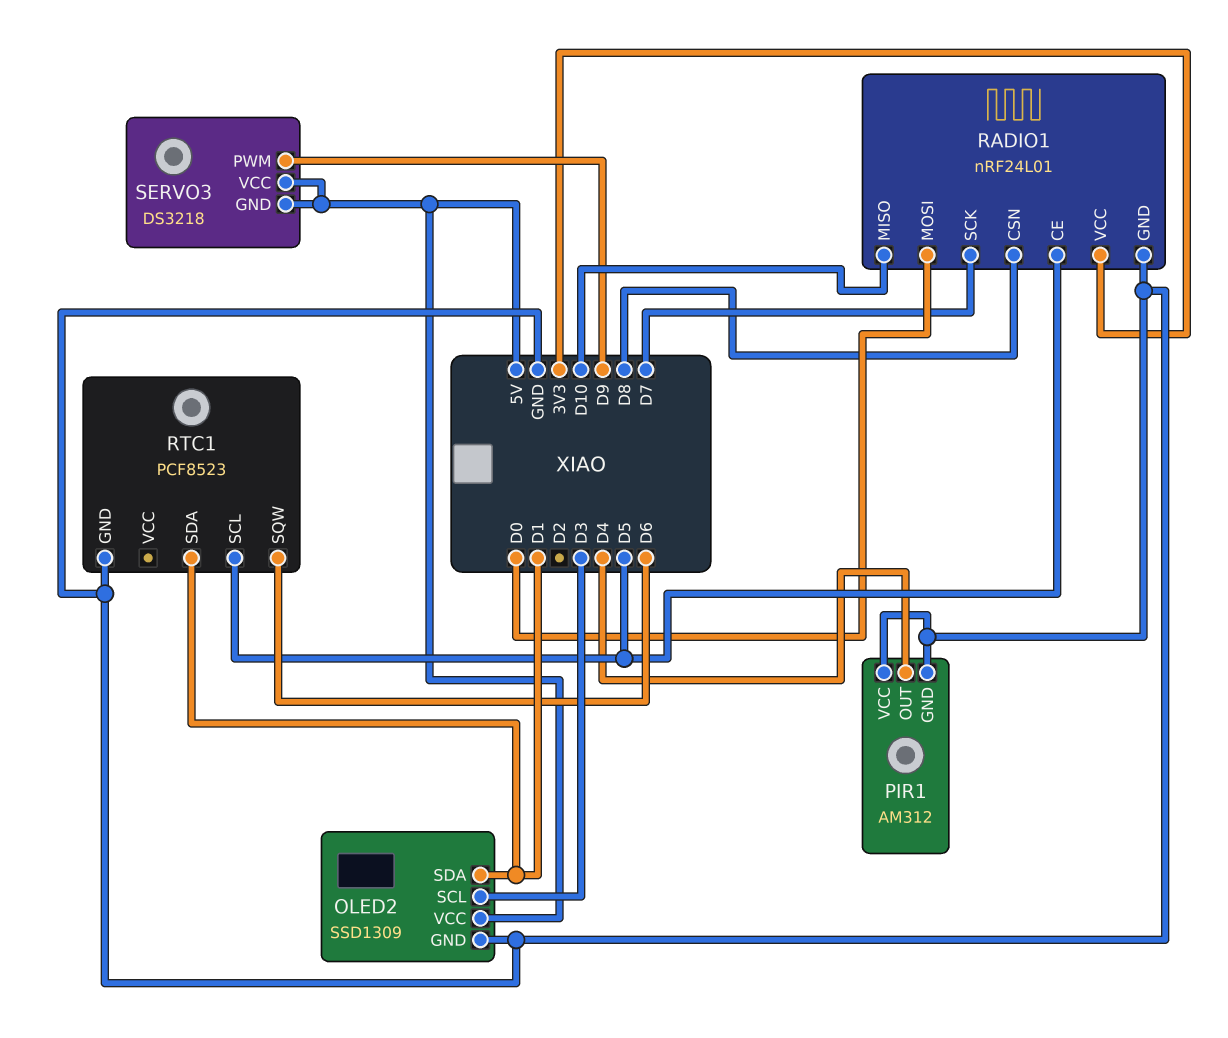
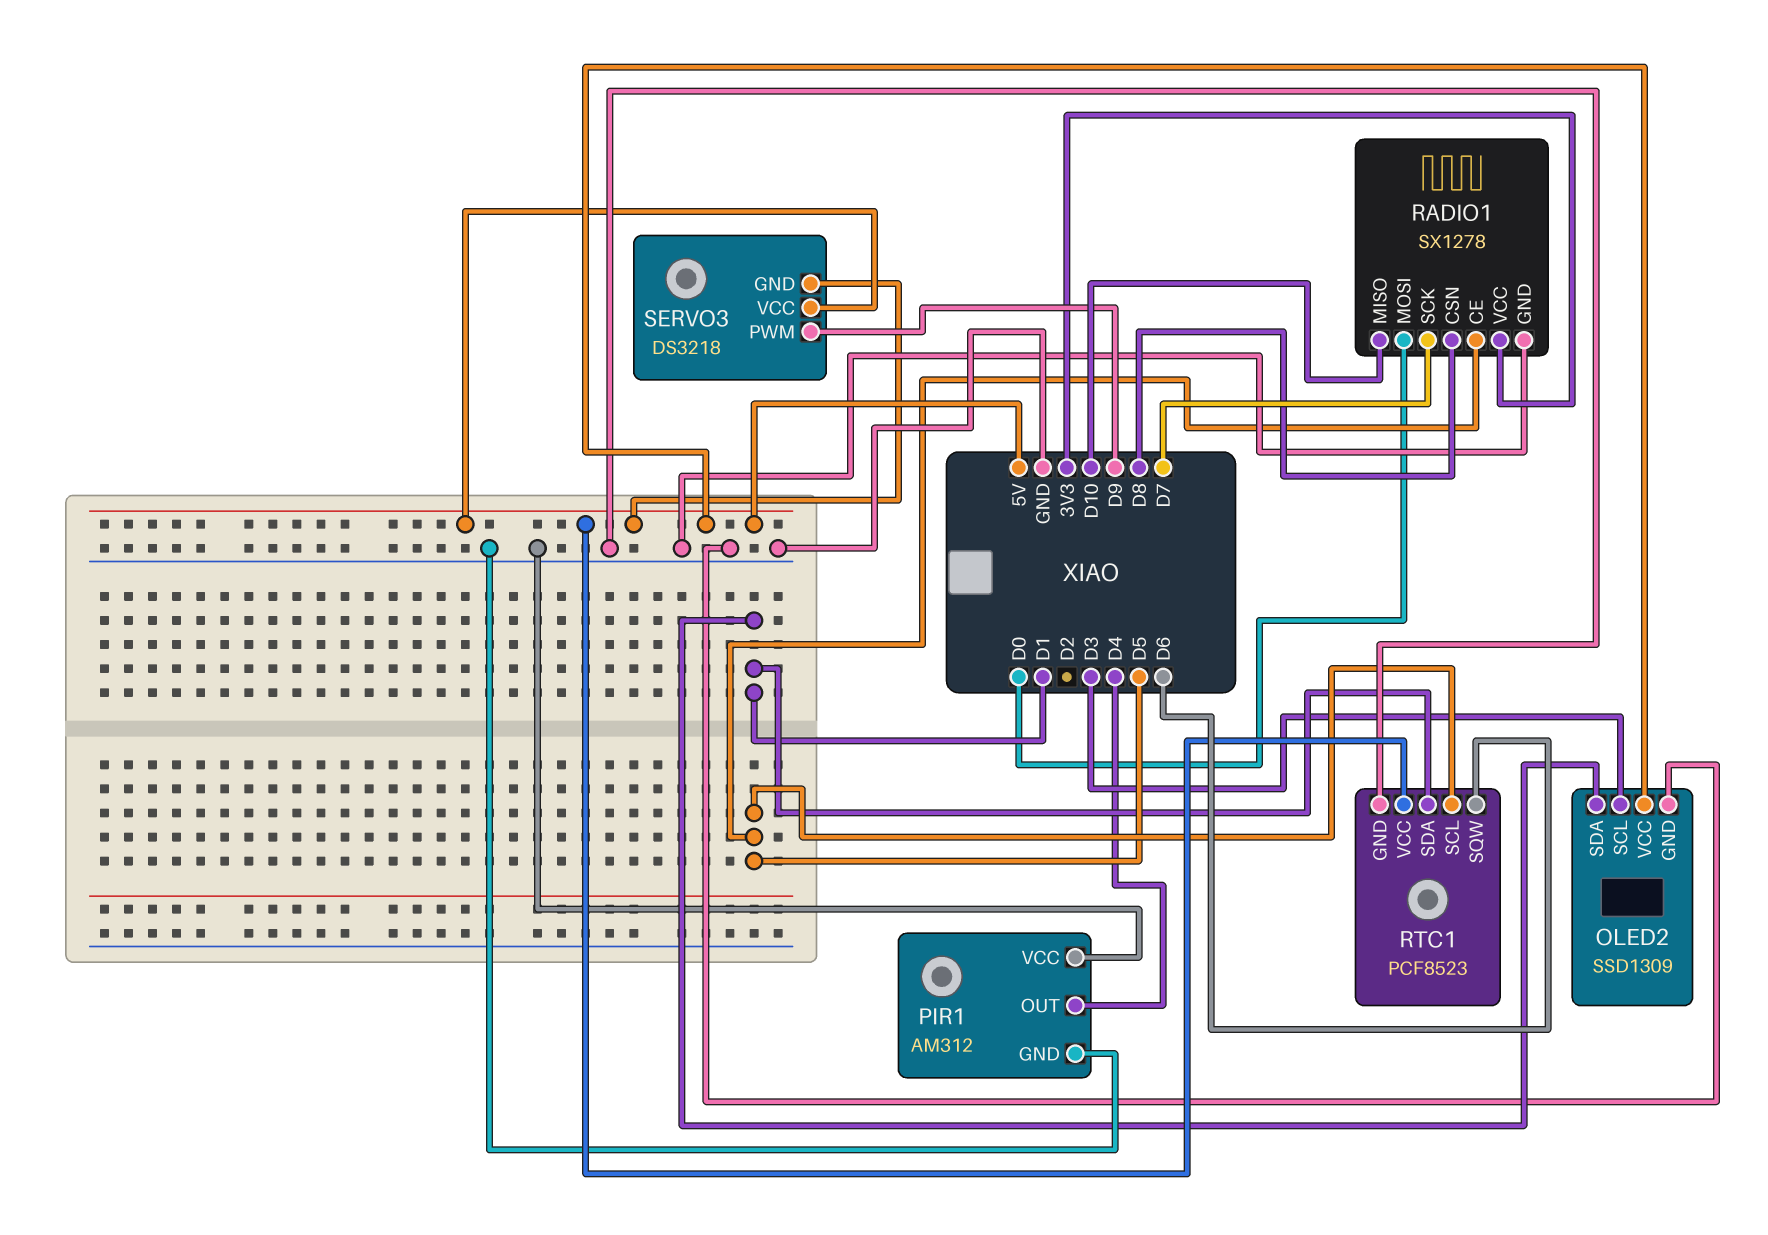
RADIO1: nRF24L01 -> SX1278
RTC1 pin VCC: none -> 5V

